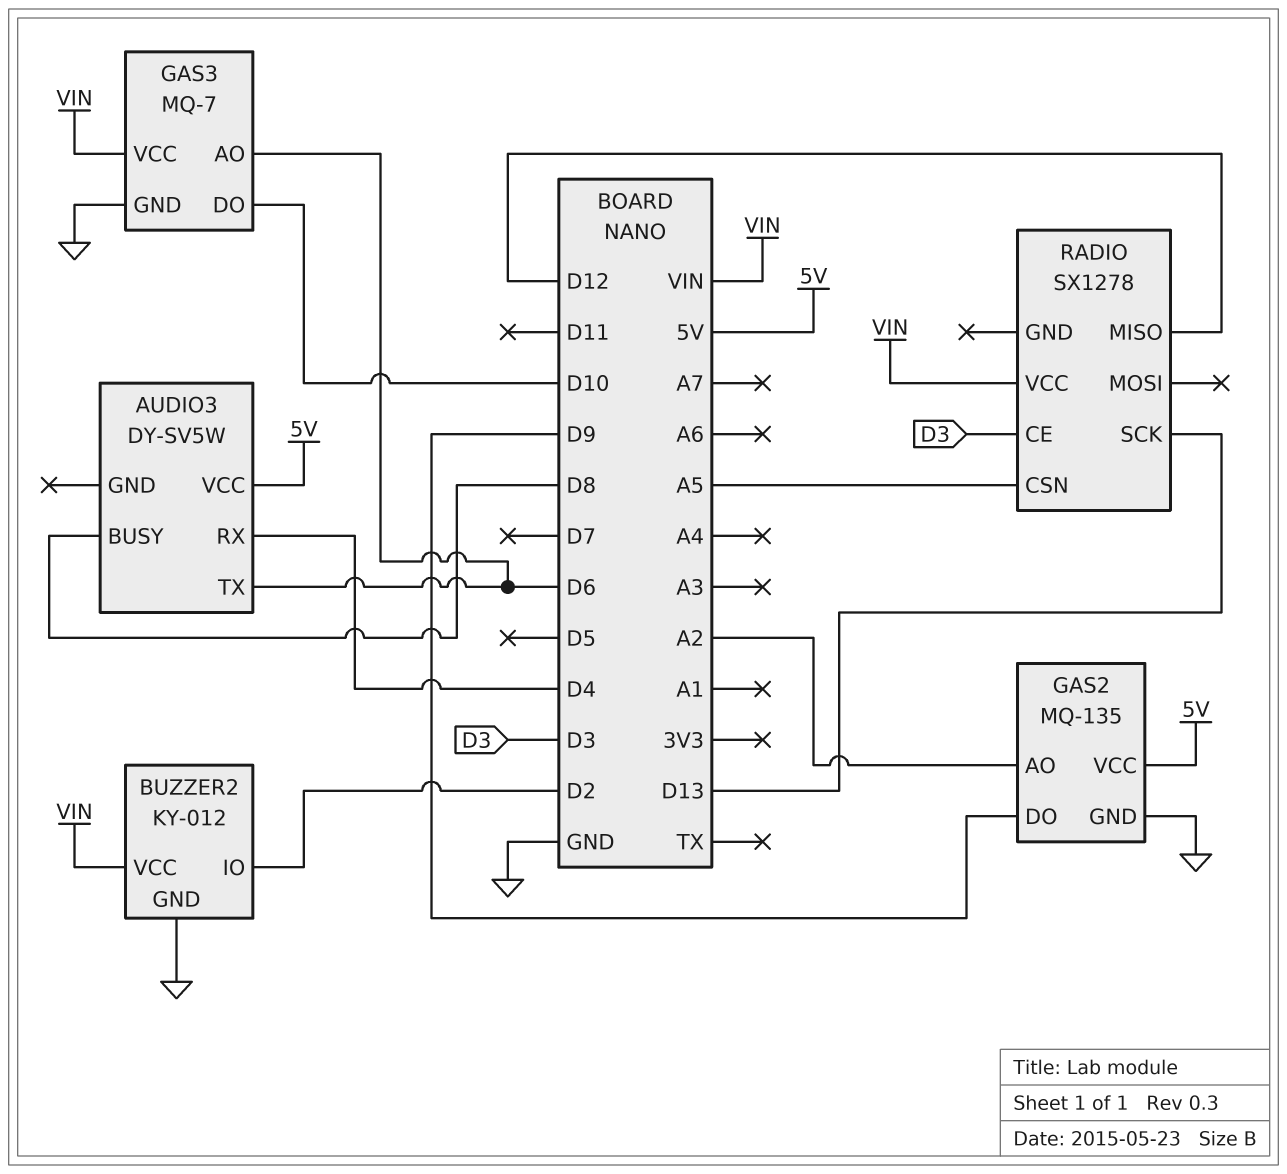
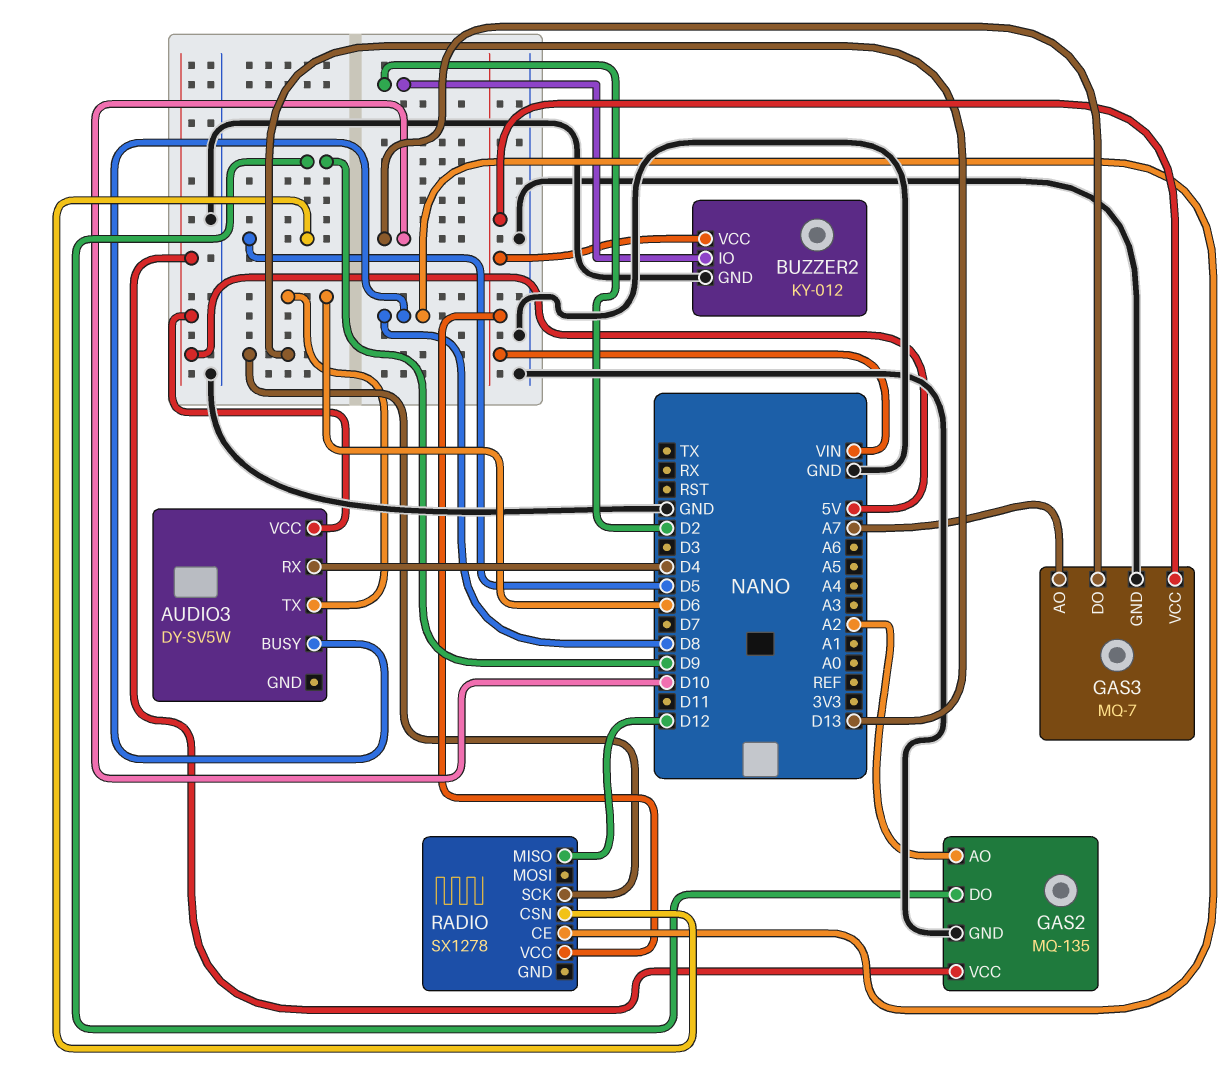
GAS3 pin AO: D6 -> A7
RADIO pin CE: D3 -> D8
RADIO pin CSN: A5 -> D5

